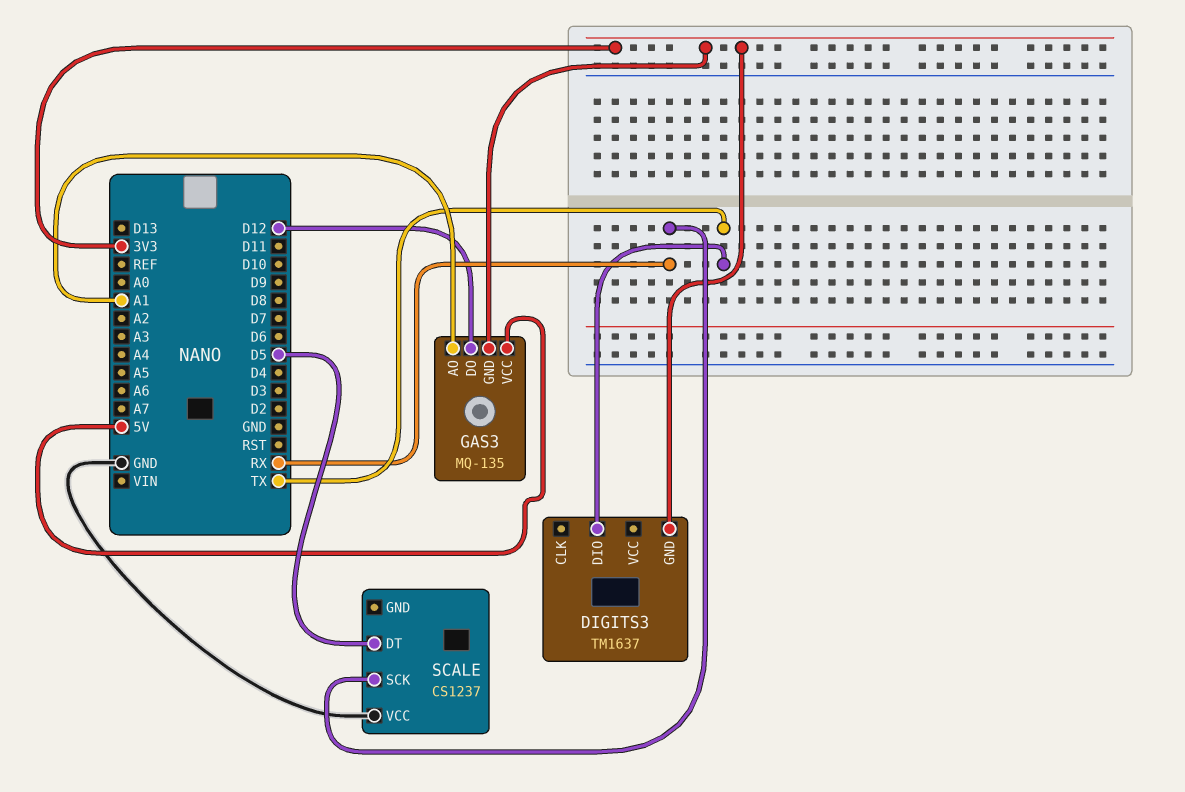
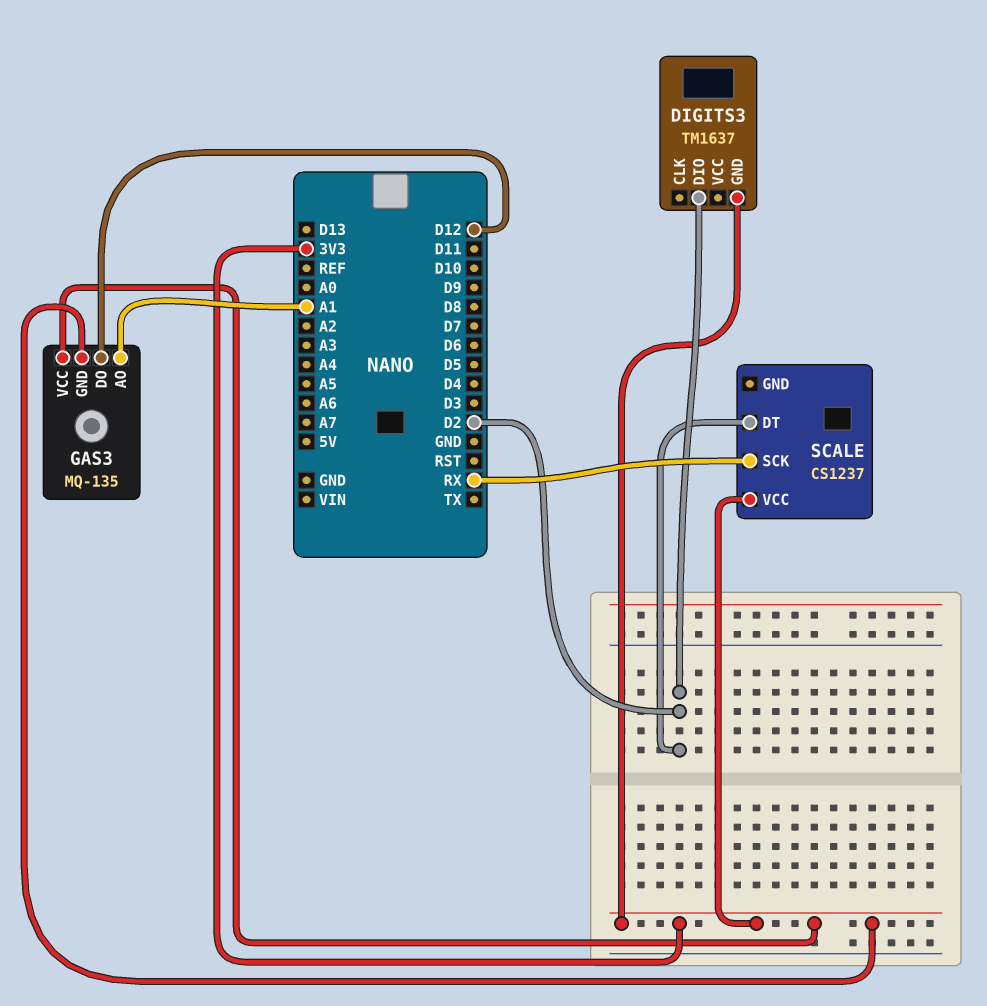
DIGITS3 pin DIO: TX -> D2
GAS3 pin VCC: 5V -> 3V3
SCALE pin DT: D5 -> D2
SCALE pin VCC: GND -> 3V3

